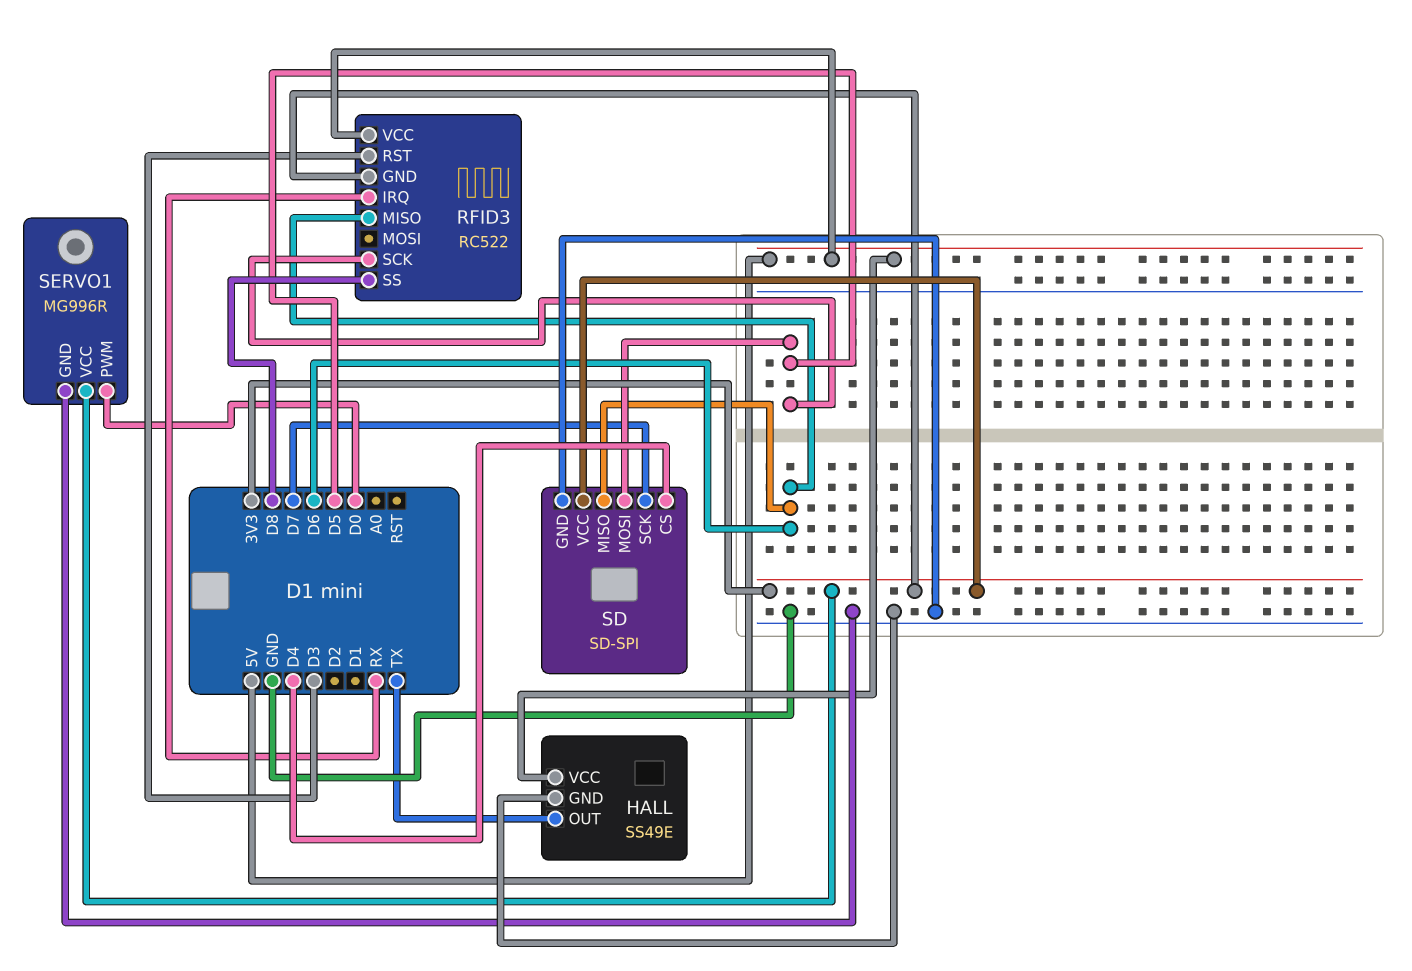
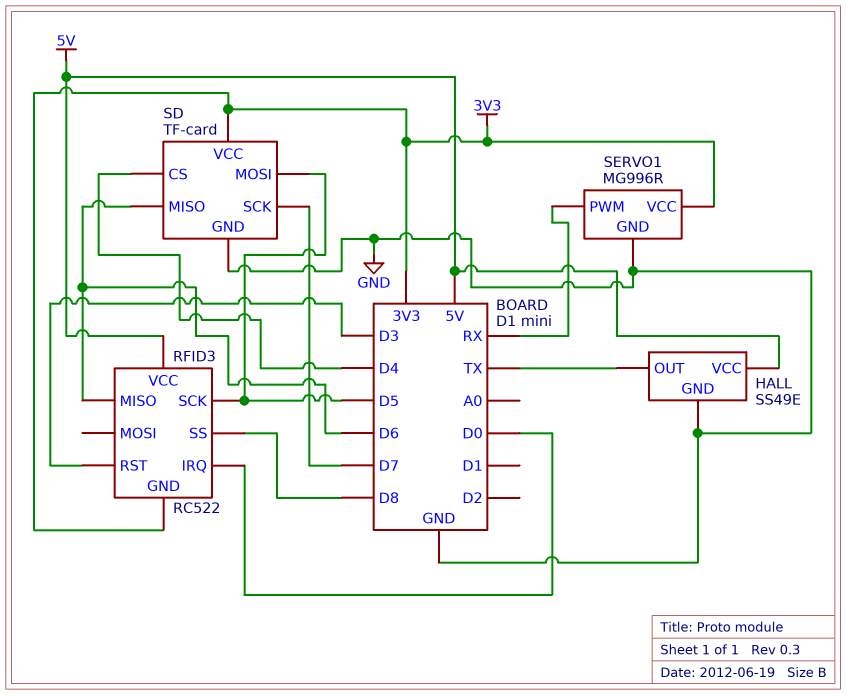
RFID3 pin IRQ: RX -> D0
SD: SD-SPI -> TF-card
SERVO1 pin PWM: D0 -> RX

